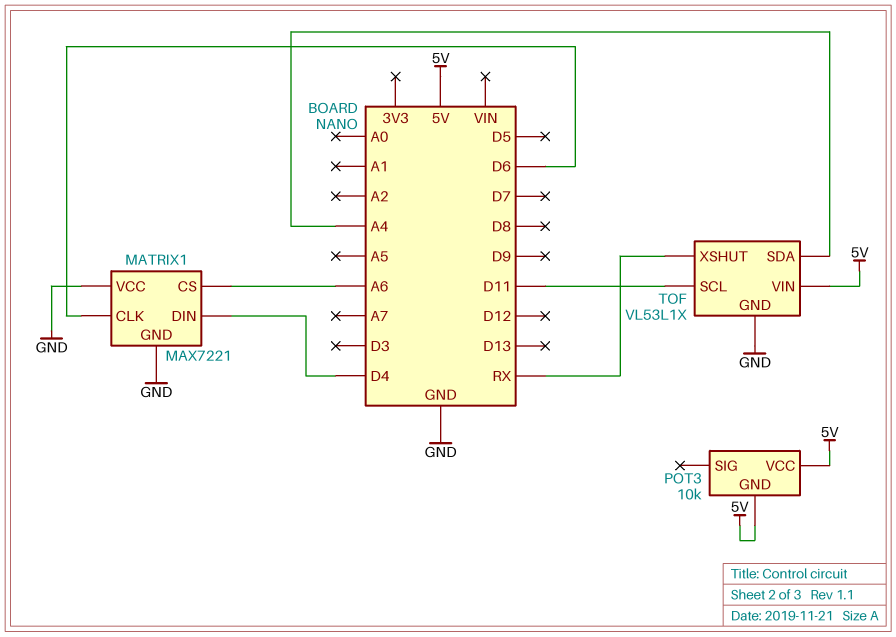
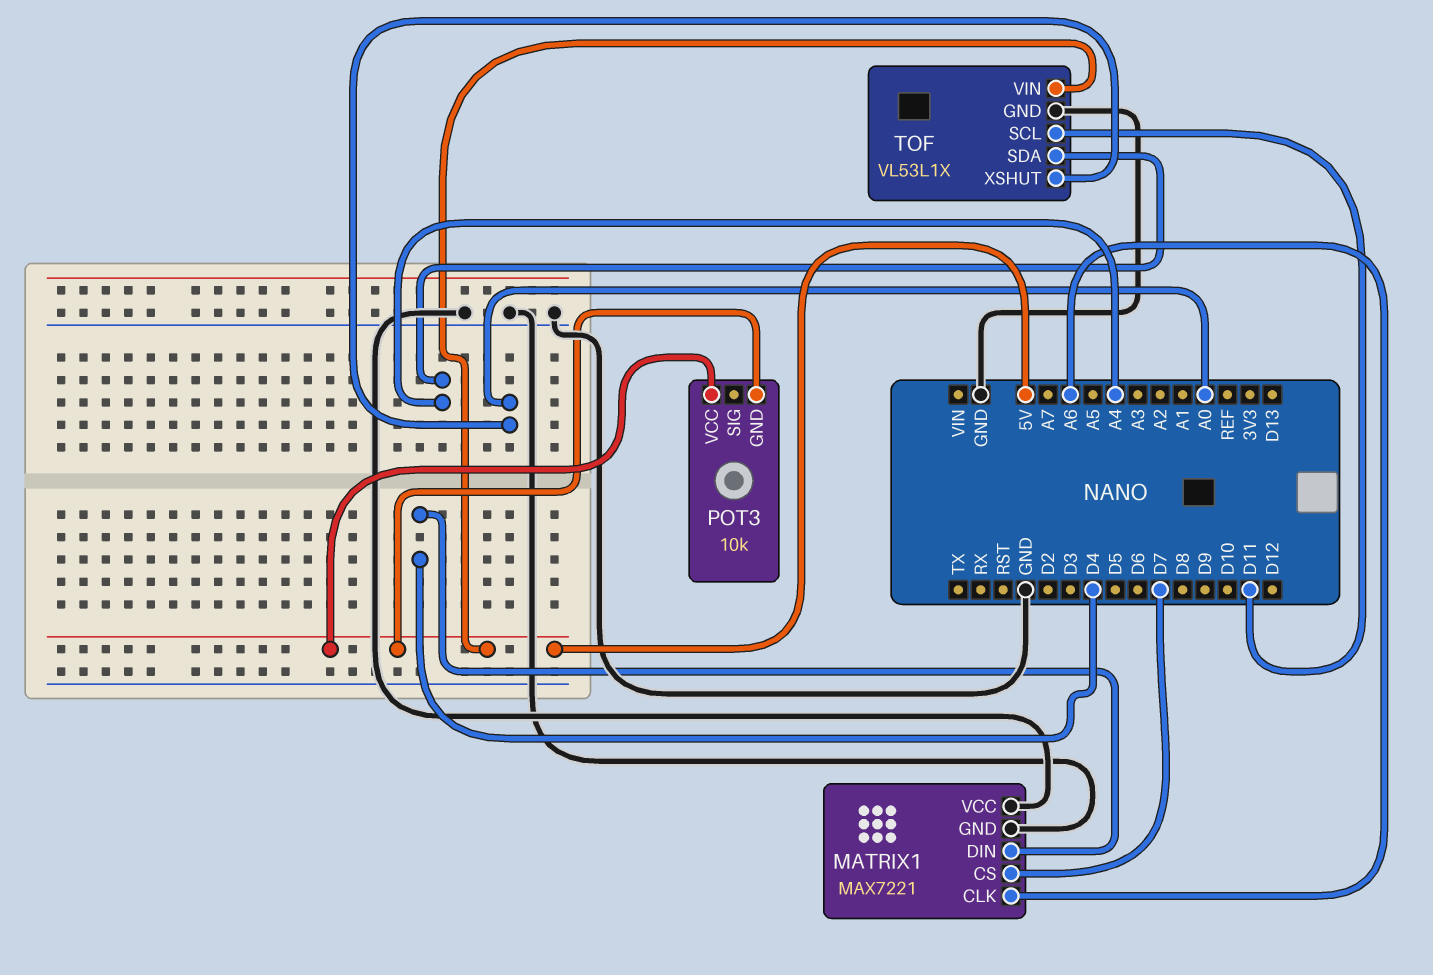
MATRIX1 pin CLK: D6 -> A6
MATRIX1 pin CS: A6 -> D7
TOF pin XSHUT: RX -> A0

